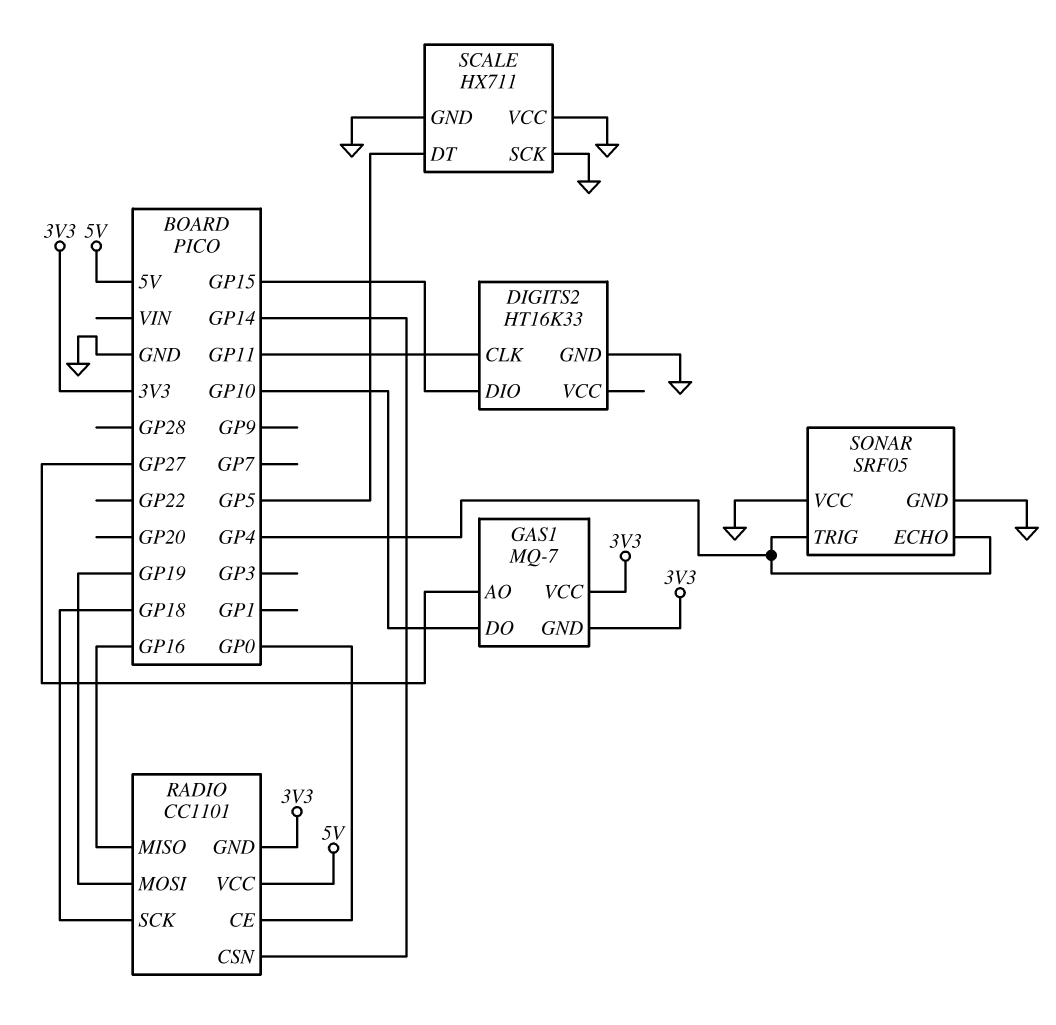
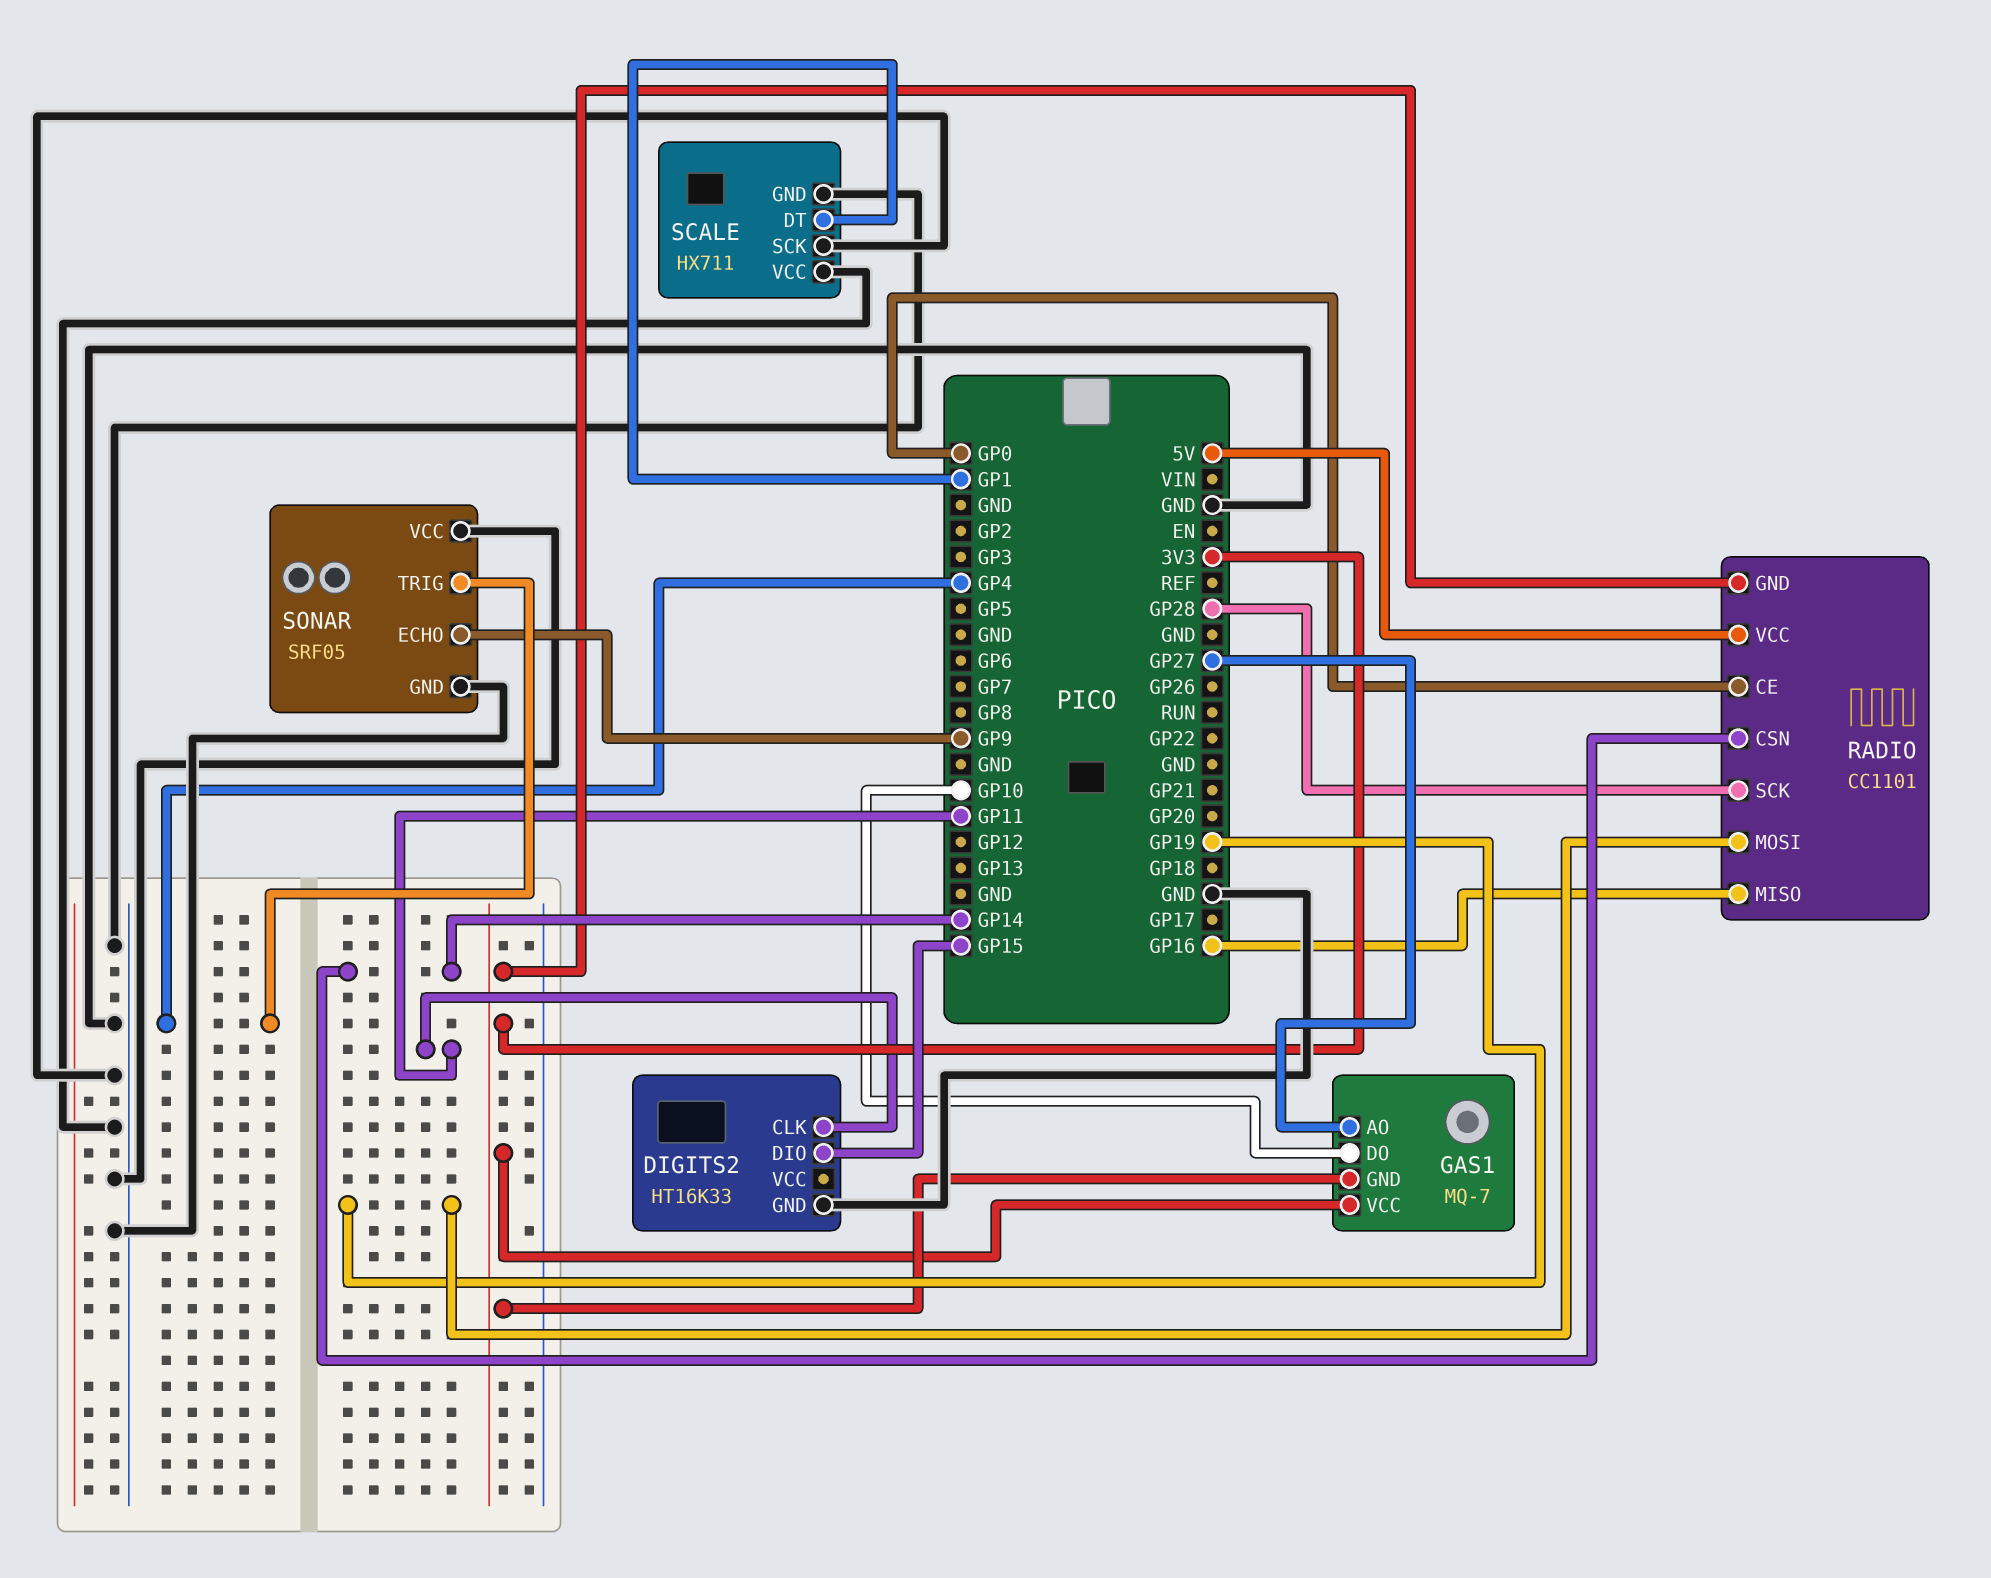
RADIO pin SCK: GP18 -> GP28
SCALE pin DT: GP5 -> GP1
SONAR pin ECHO: GP4 -> GP9

